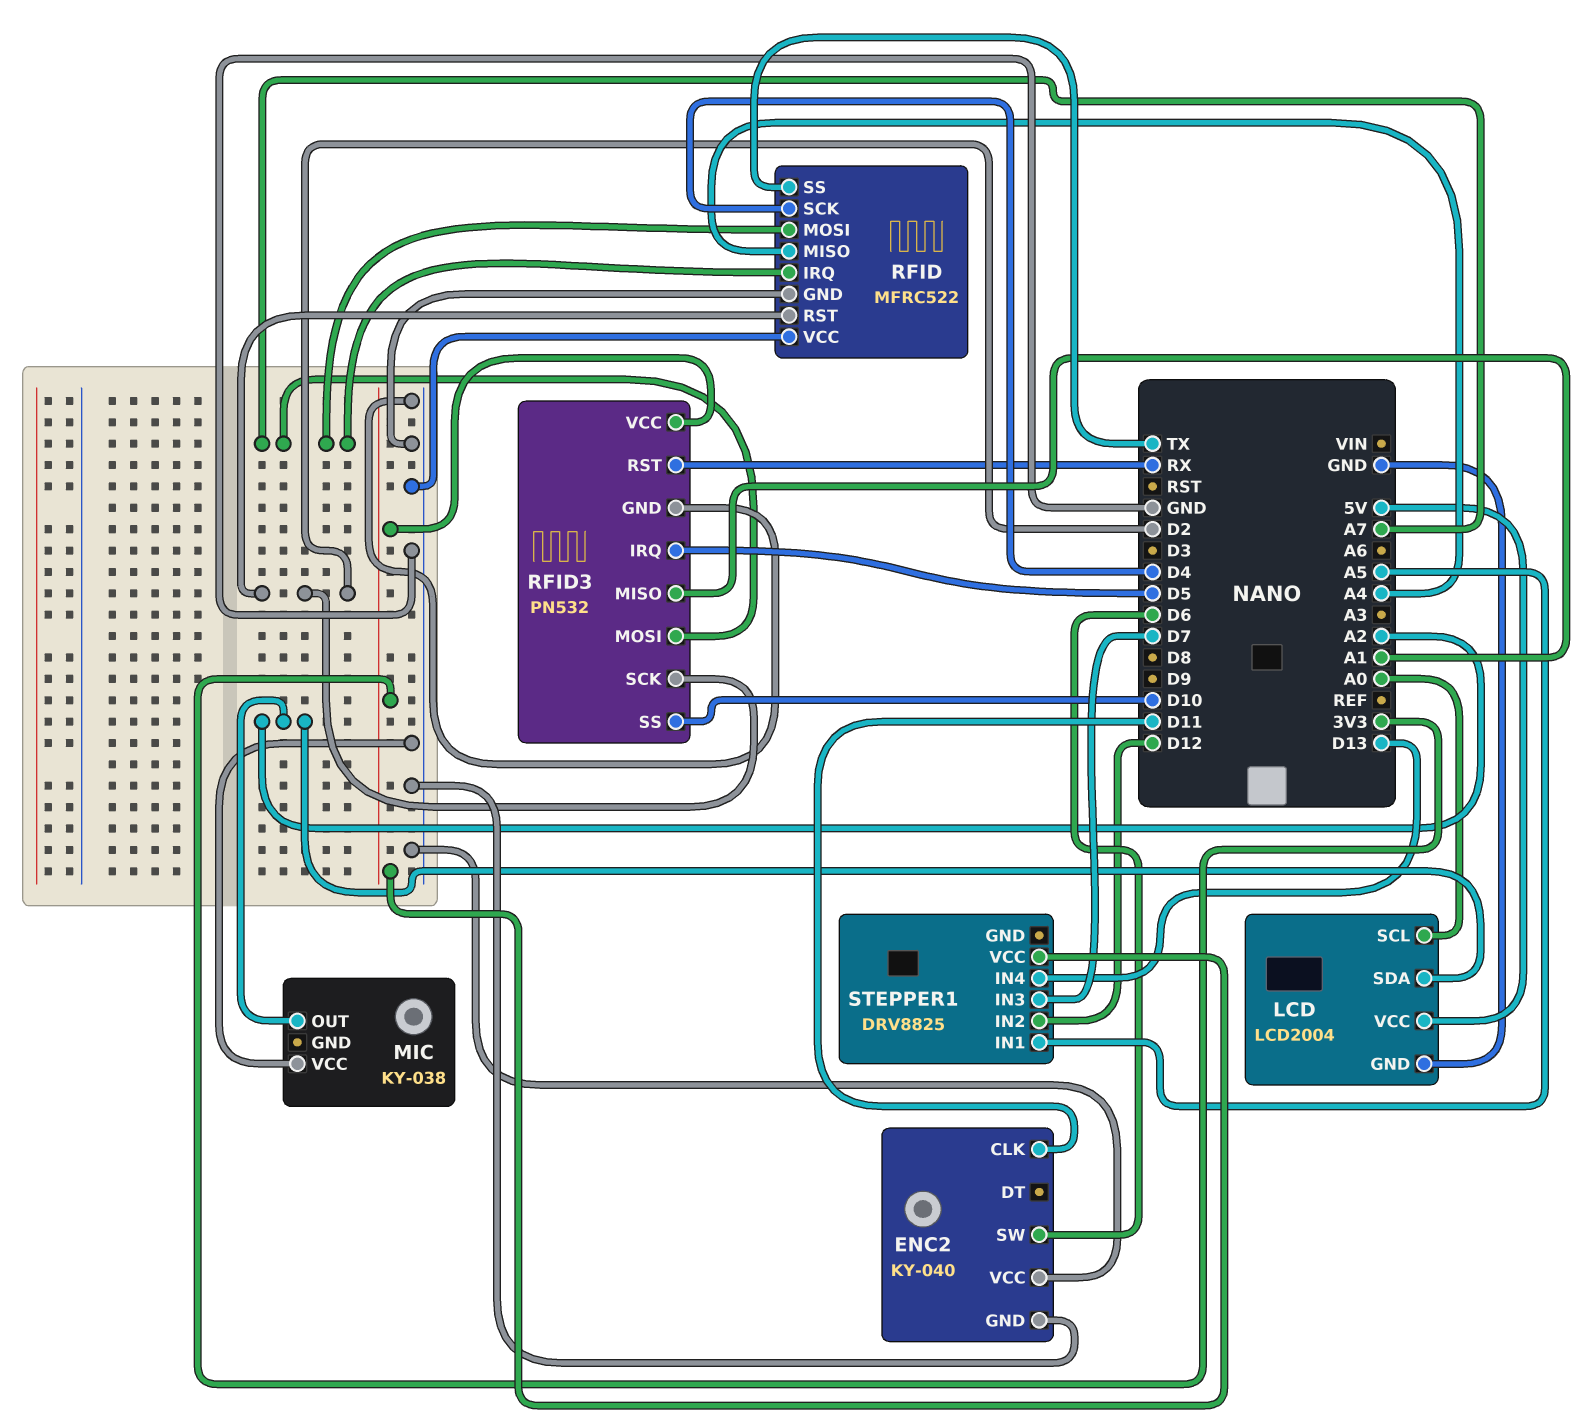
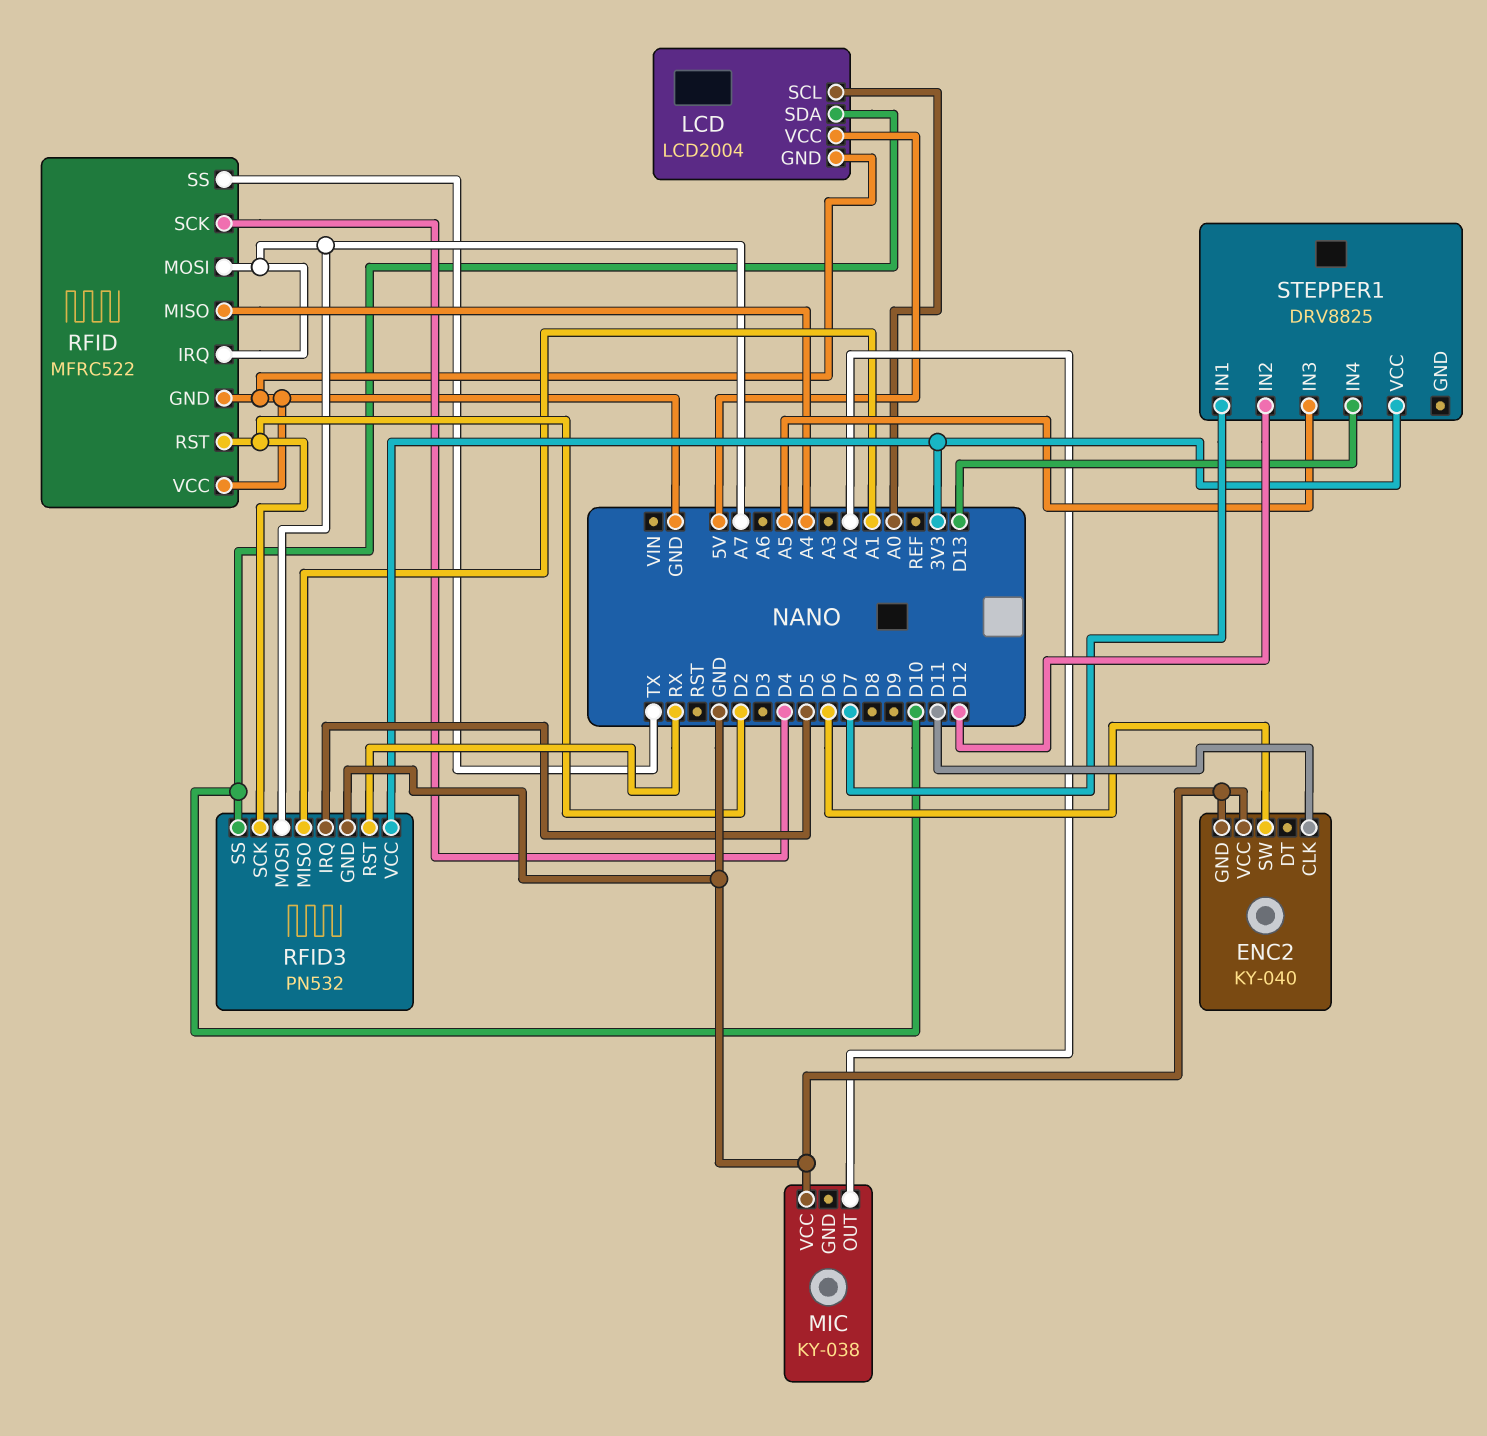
LCD pin SDA: A2 -> D10
STEPPER1 pin IN1: A5 -> D7
STEPPER1 pin IN3: D7 -> A5

